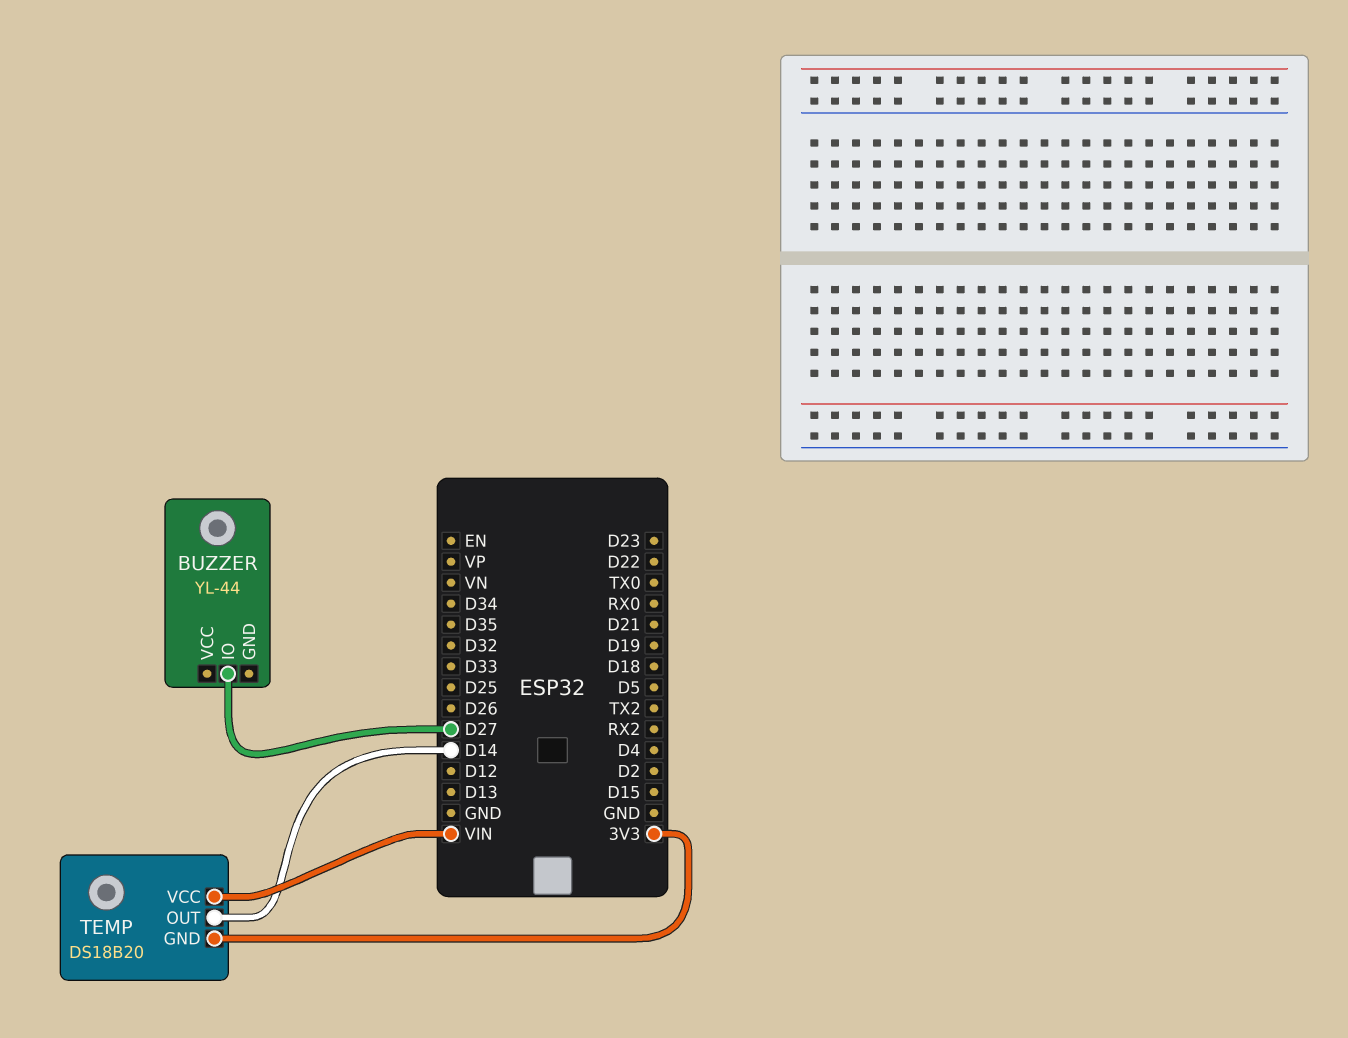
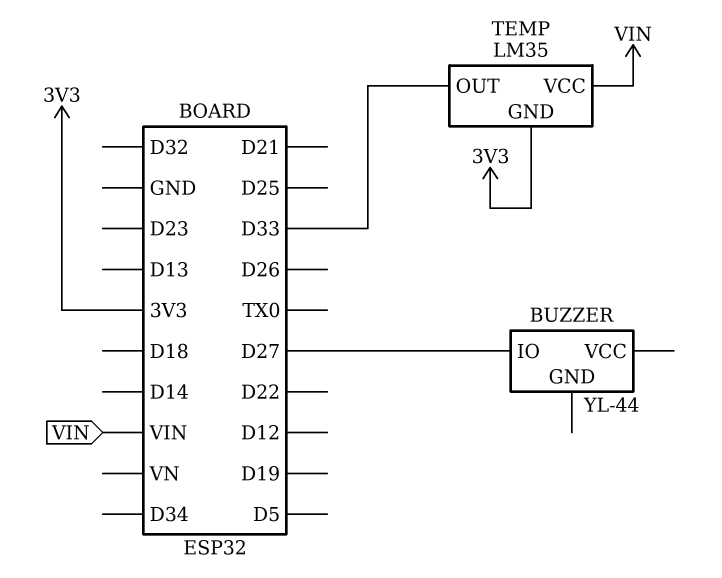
TEMP: DS18B20 -> LM35
TEMP pin OUT: D14 -> D33

